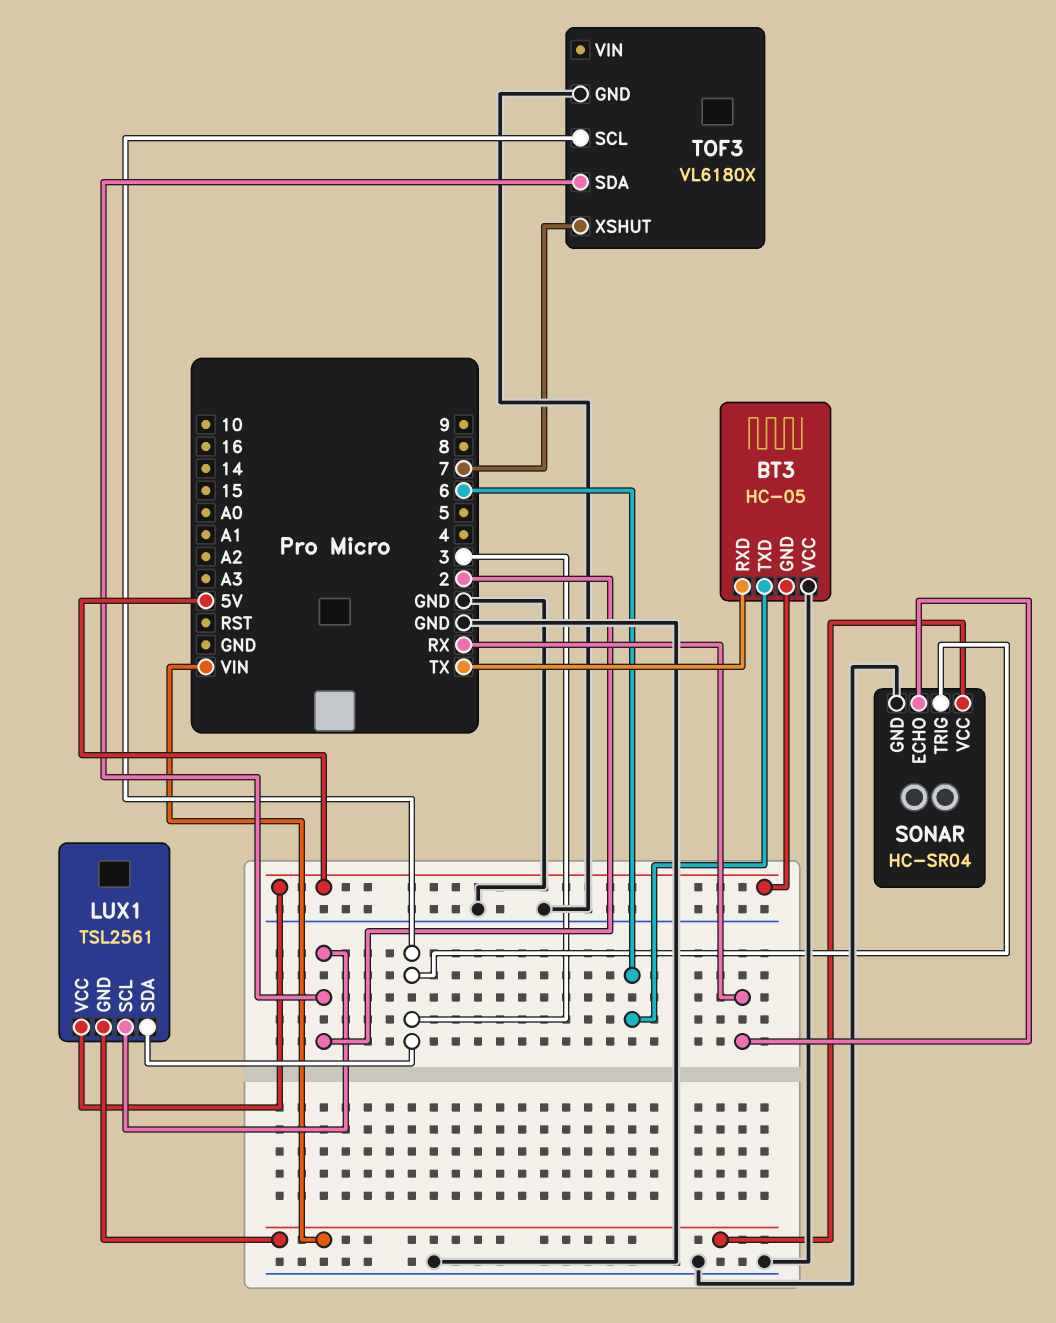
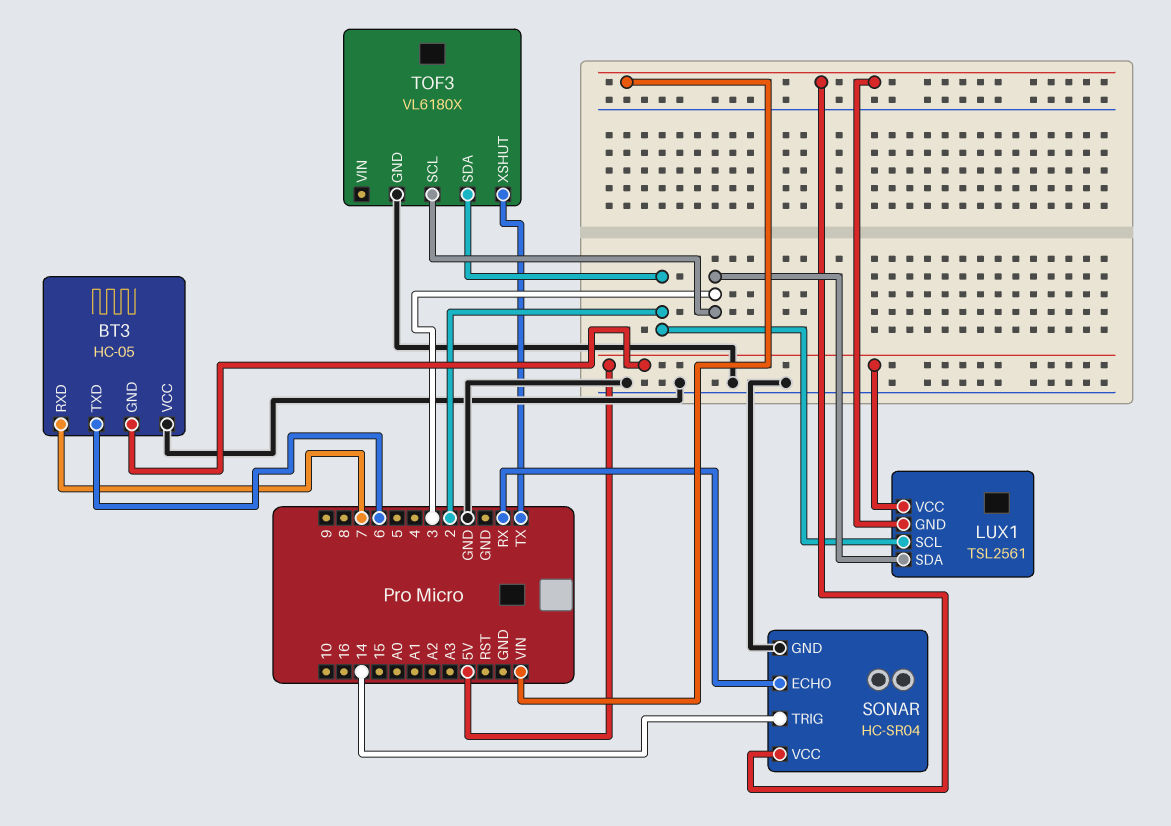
BT3 pin RXD: TX -> 7
SONAR pin TRIG: 3 -> 14
TOF3 pin XSHUT: 7 -> TX

